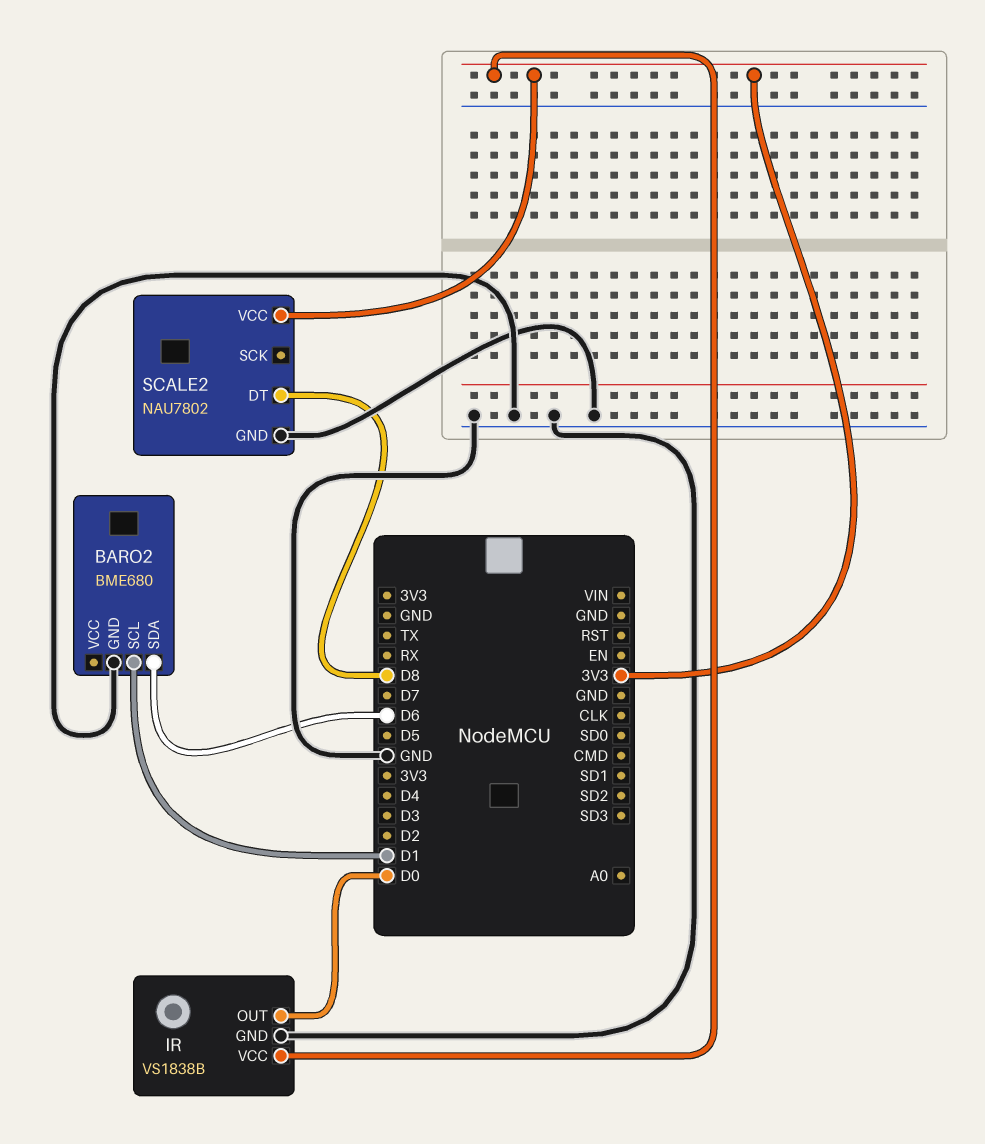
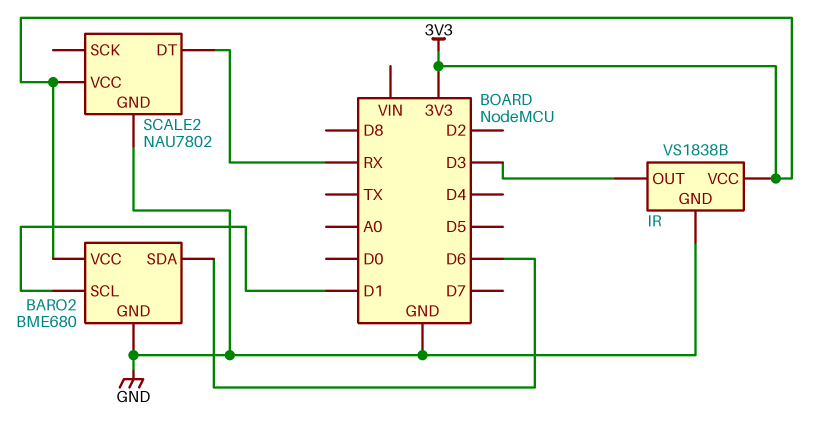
BARO2 pin VCC: none -> 3V3
IR pin OUT: D0 -> D3
SCALE2 pin DT: D8 -> RX

